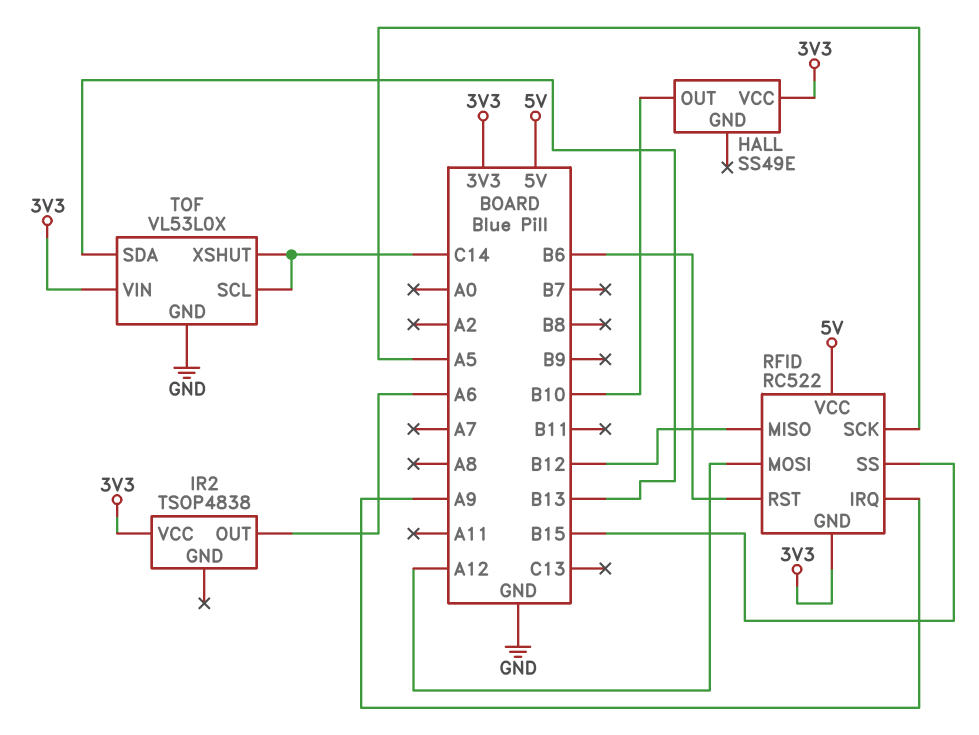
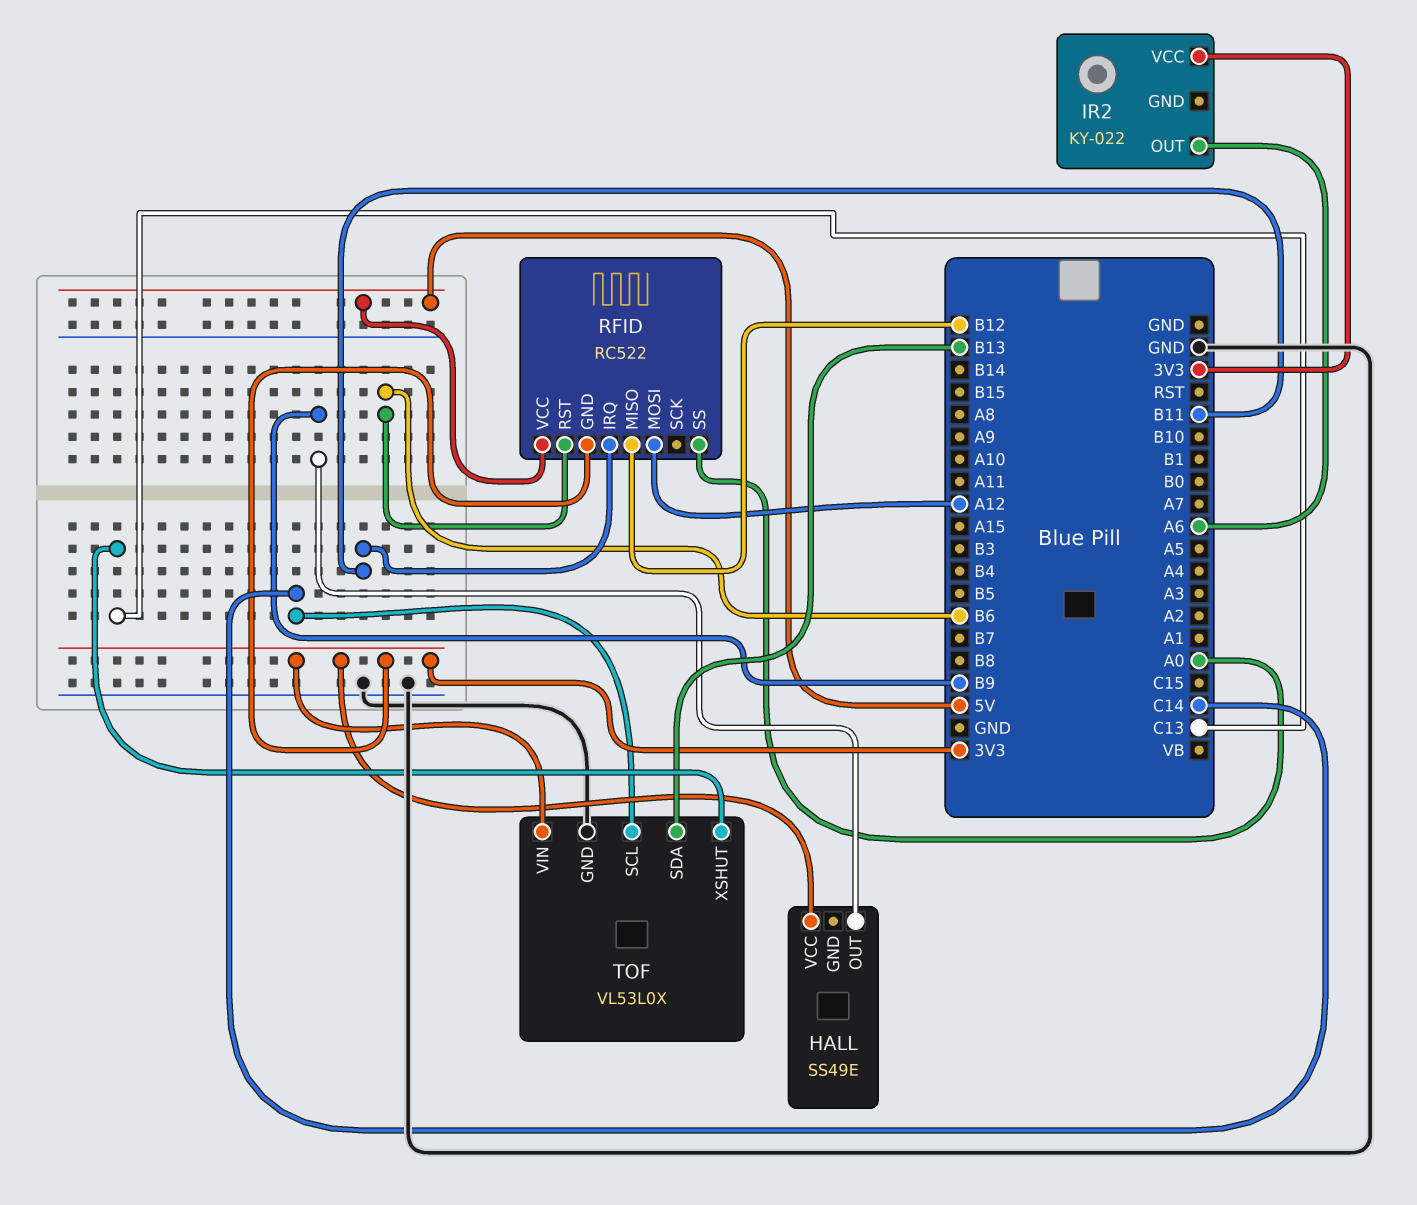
HALL pin OUT: B10 -> B9
IR2: TSOP4838 -> KY-022
RFID pin IRQ: A9 -> B11
RFID pin SCK: A5 -> none
RFID pin SS: B15 -> A0
TOF pin XSHUT: C14 -> C13

